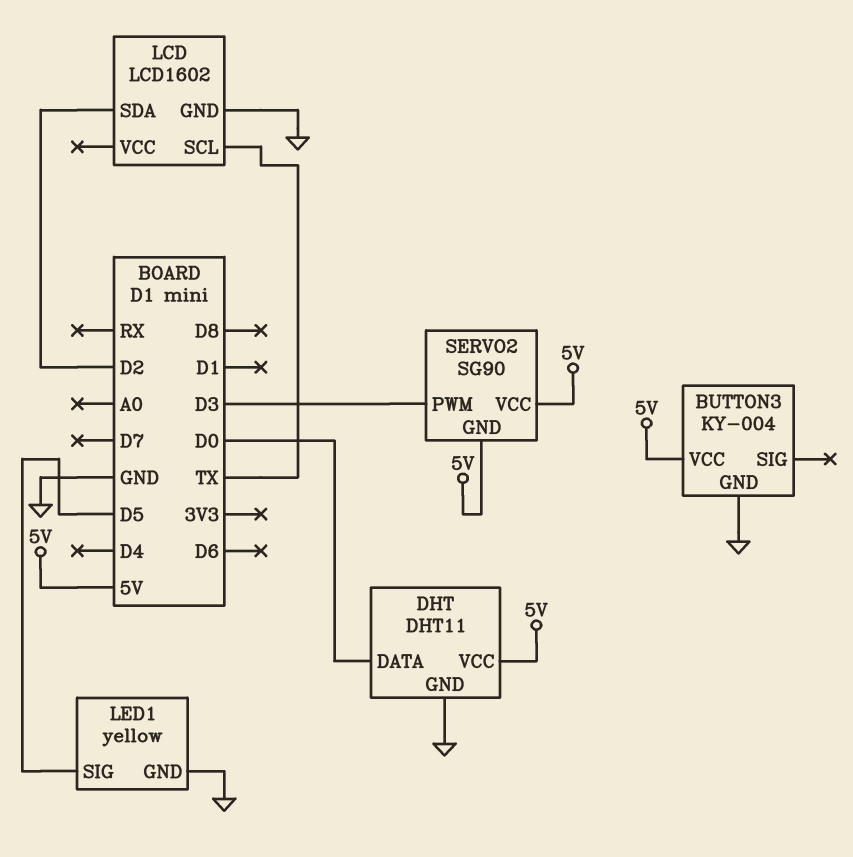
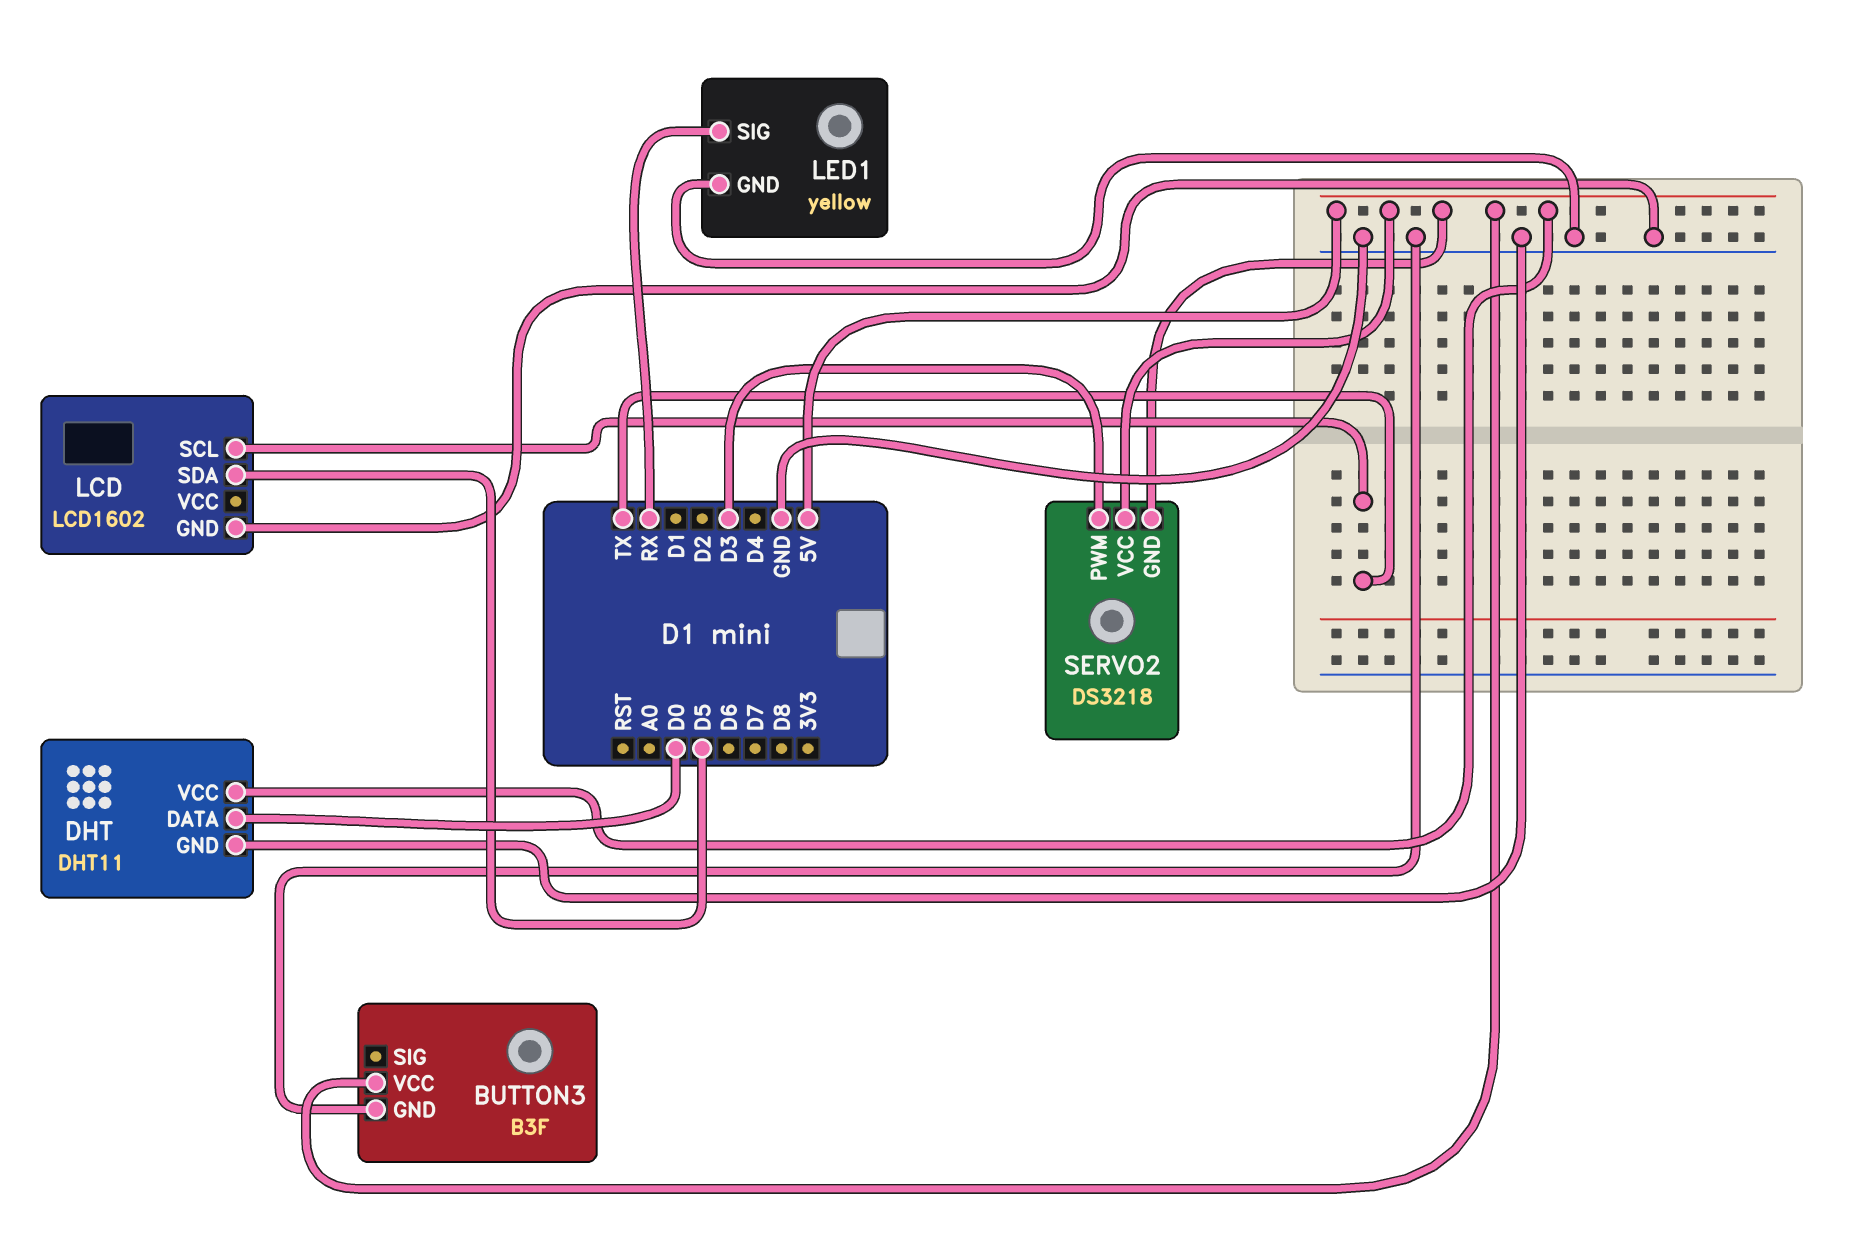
BUTTON3: KY-004 -> B3F
LCD pin SDA: D2 -> D5
LED1 pin SIG: D5 -> RX
SERVO2: SG90 -> DS3218

